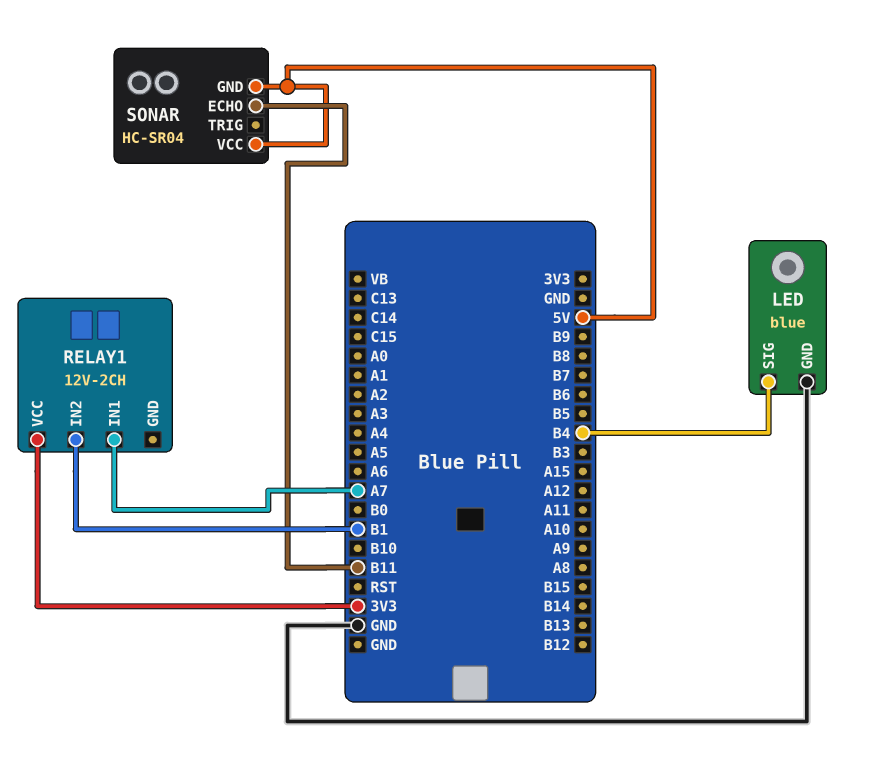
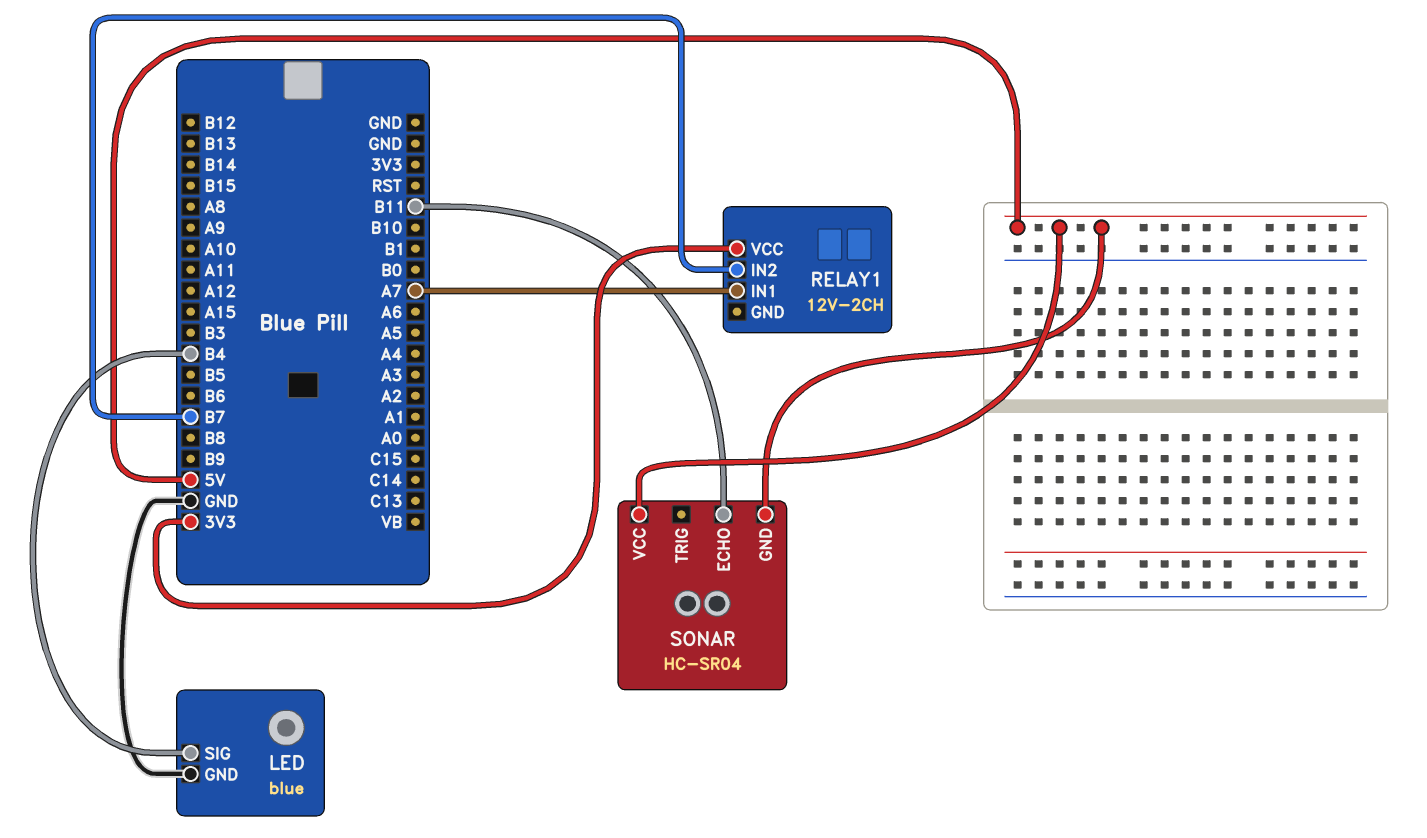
RELAY1 pin IN2: B1 -> B7

